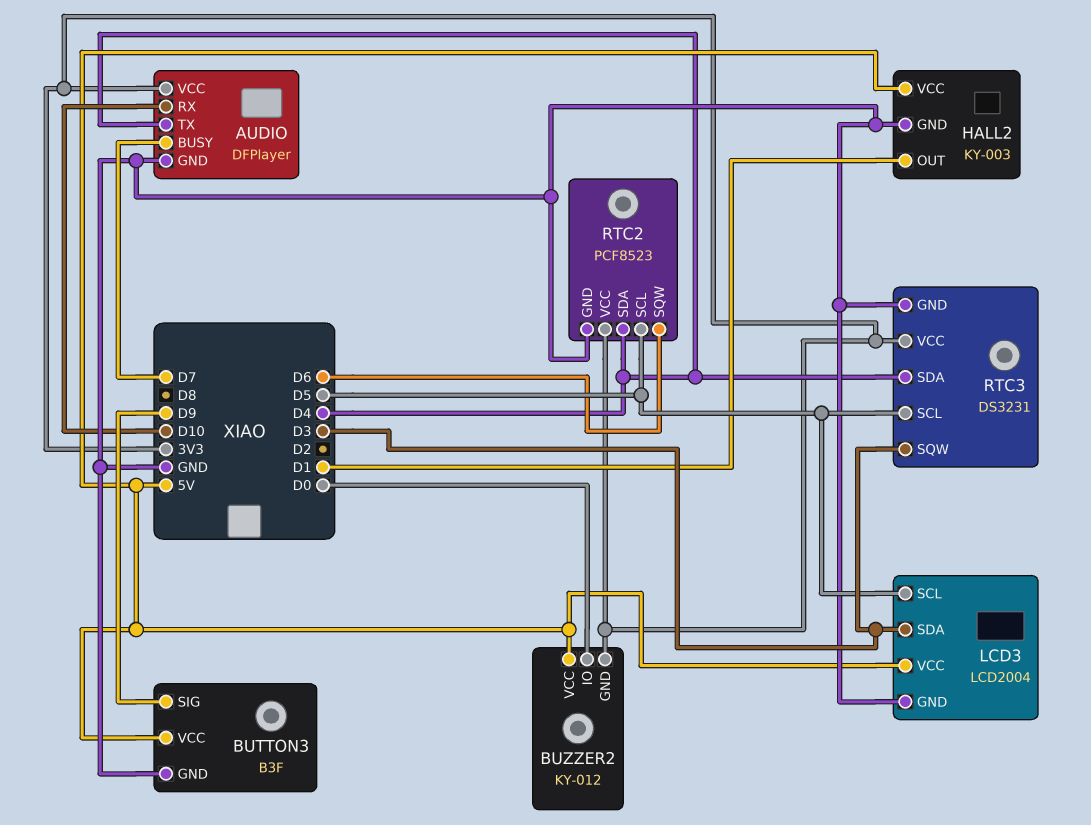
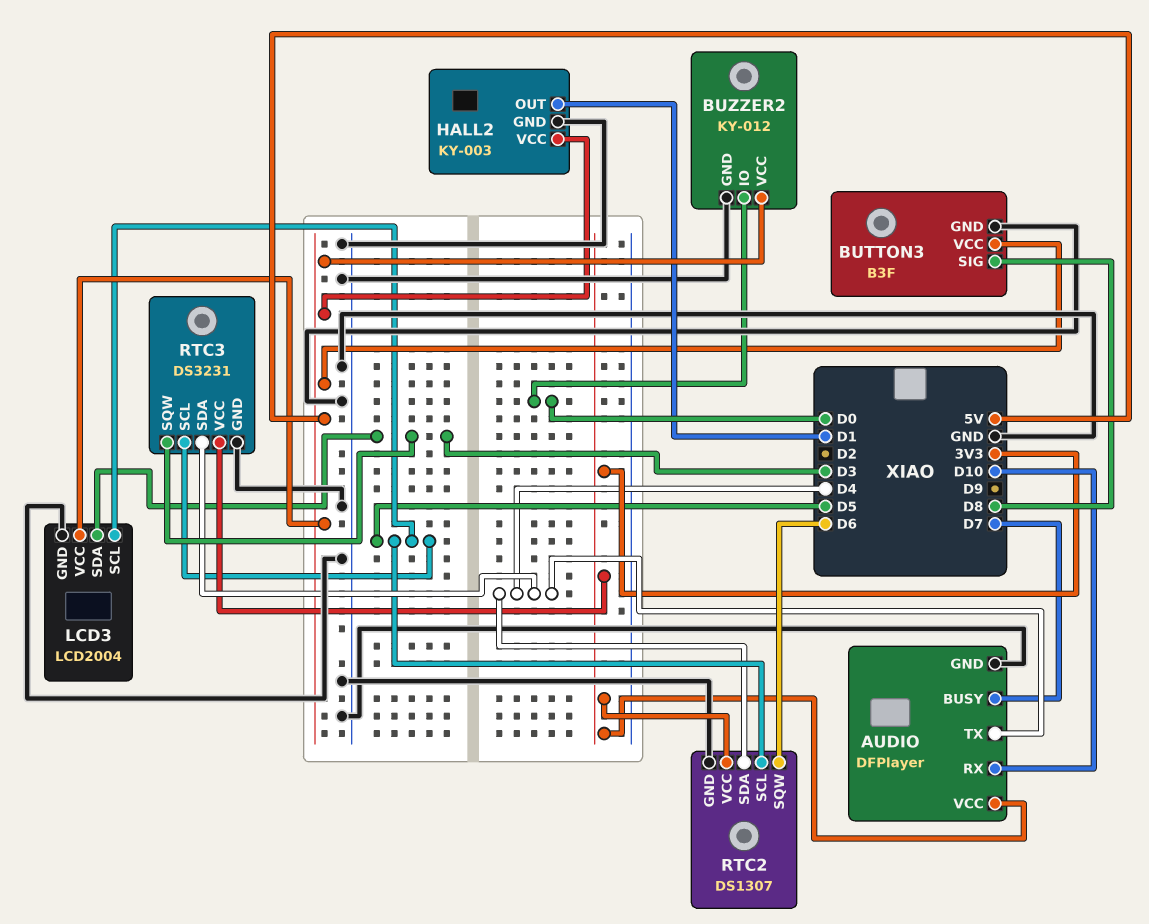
BUTTON3 pin SIG: D9 -> D8
BUZZER2 pin GND: 3V3 -> GND
RTC2: PCF8523 -> DS1307

